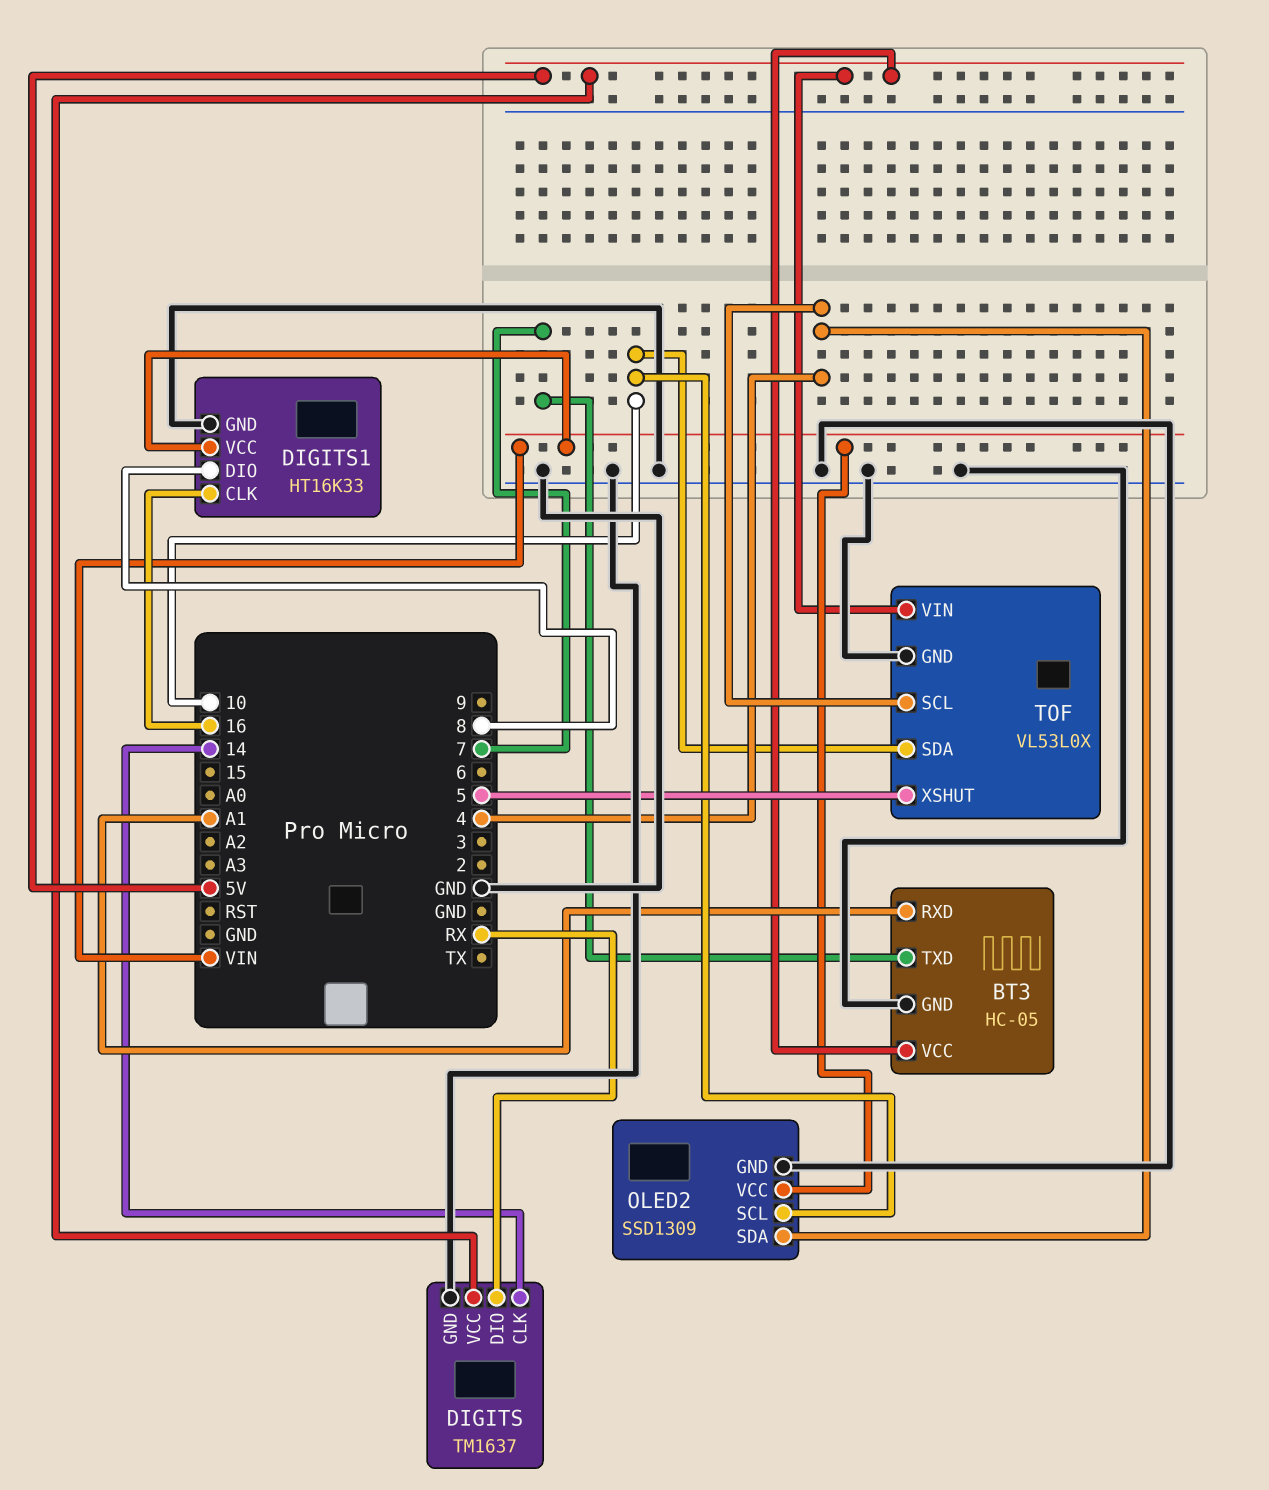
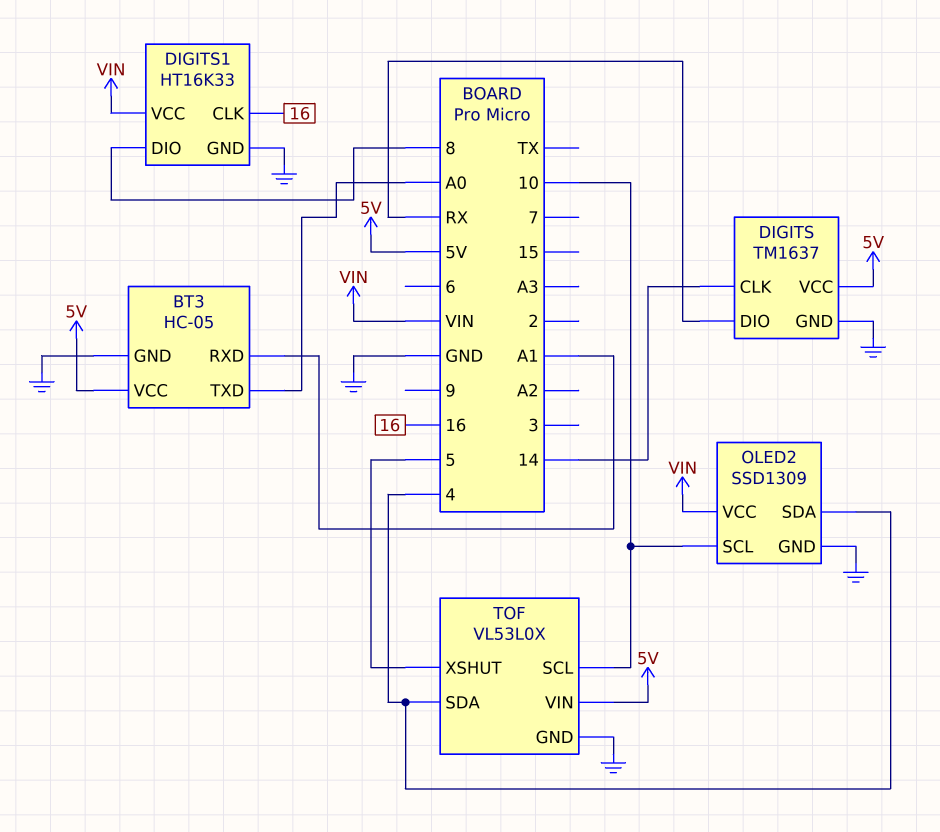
BT3 pin TXD: 7 -> A0
TOF pin SCL: 4 -> 10
TOF pin SDA: 10 -> 4

